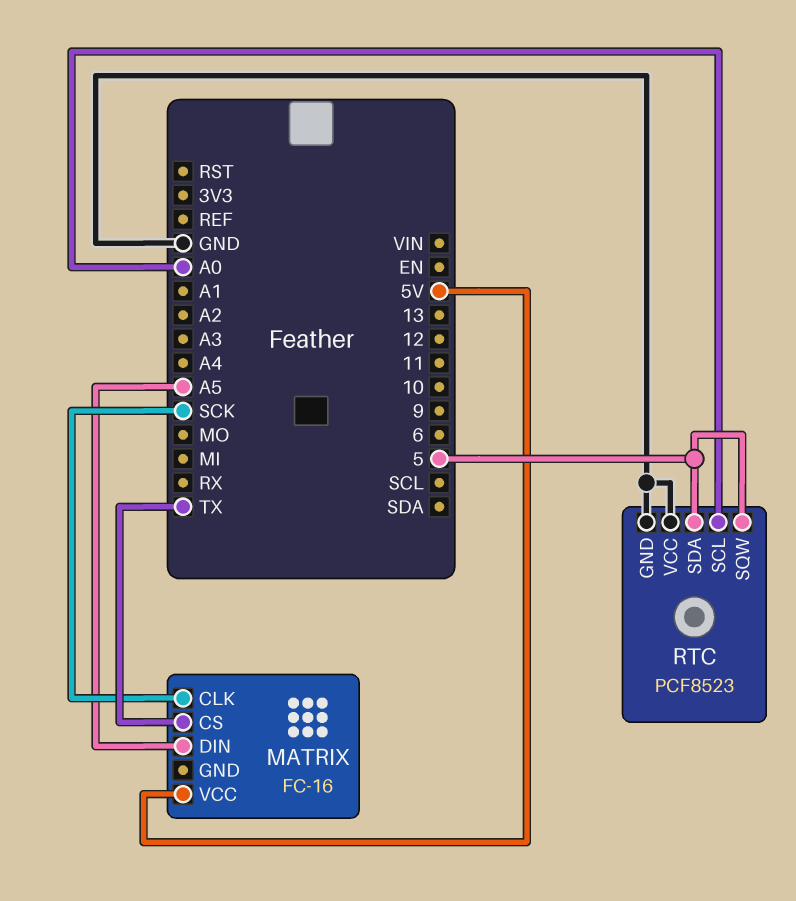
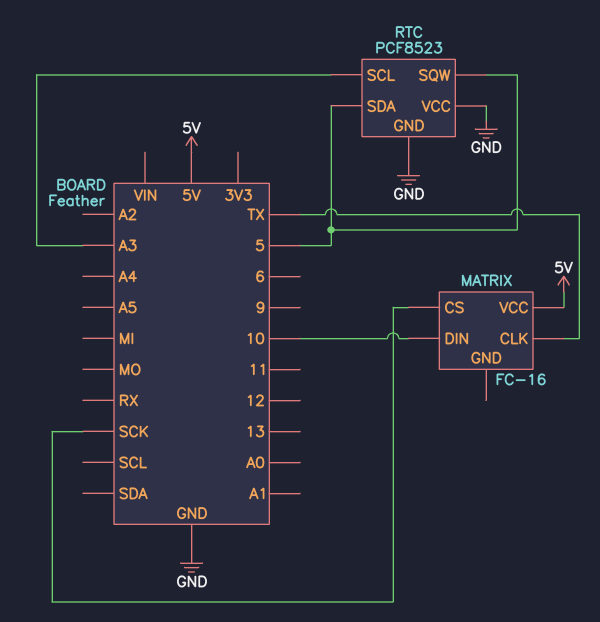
MATRIX pin CLK: SCK -> TX
MATRIX pin CS: TX -> SCK
MATRIX pin DIN: A5 -> 10
RTC pin SCL: A0 -> A3

